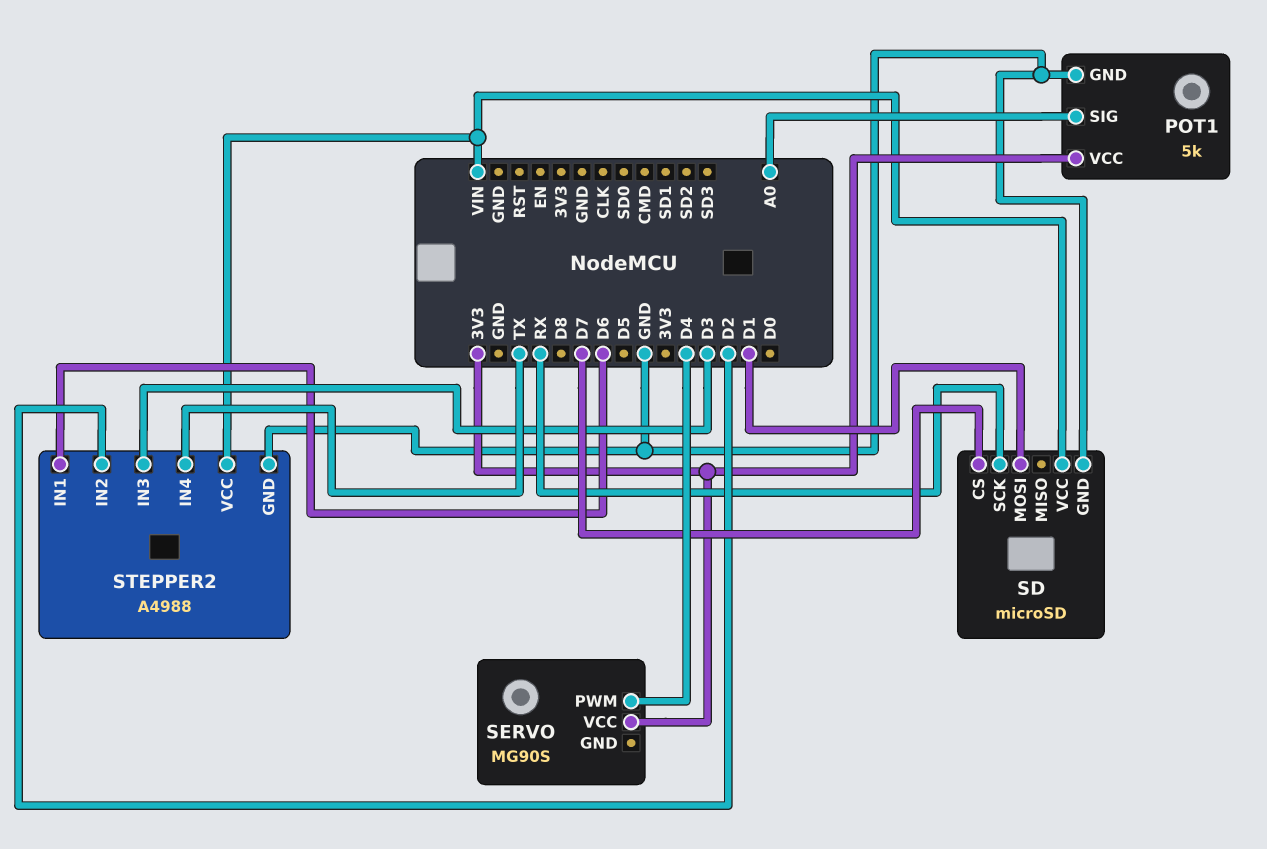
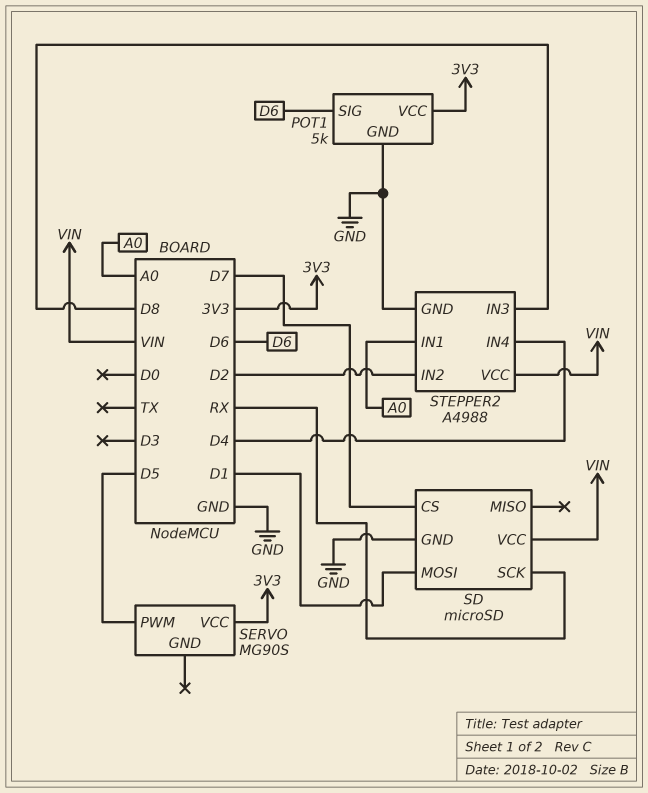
POT1 pin SIG: A0 -> D6
SERVO pin PWM: D4 -> D5
STEPPER2 pin IN1: D6 -> A0
STEPPER2 pin IN3: D3 -> D8
STEPPER2 pin IN4: TX -> D4

